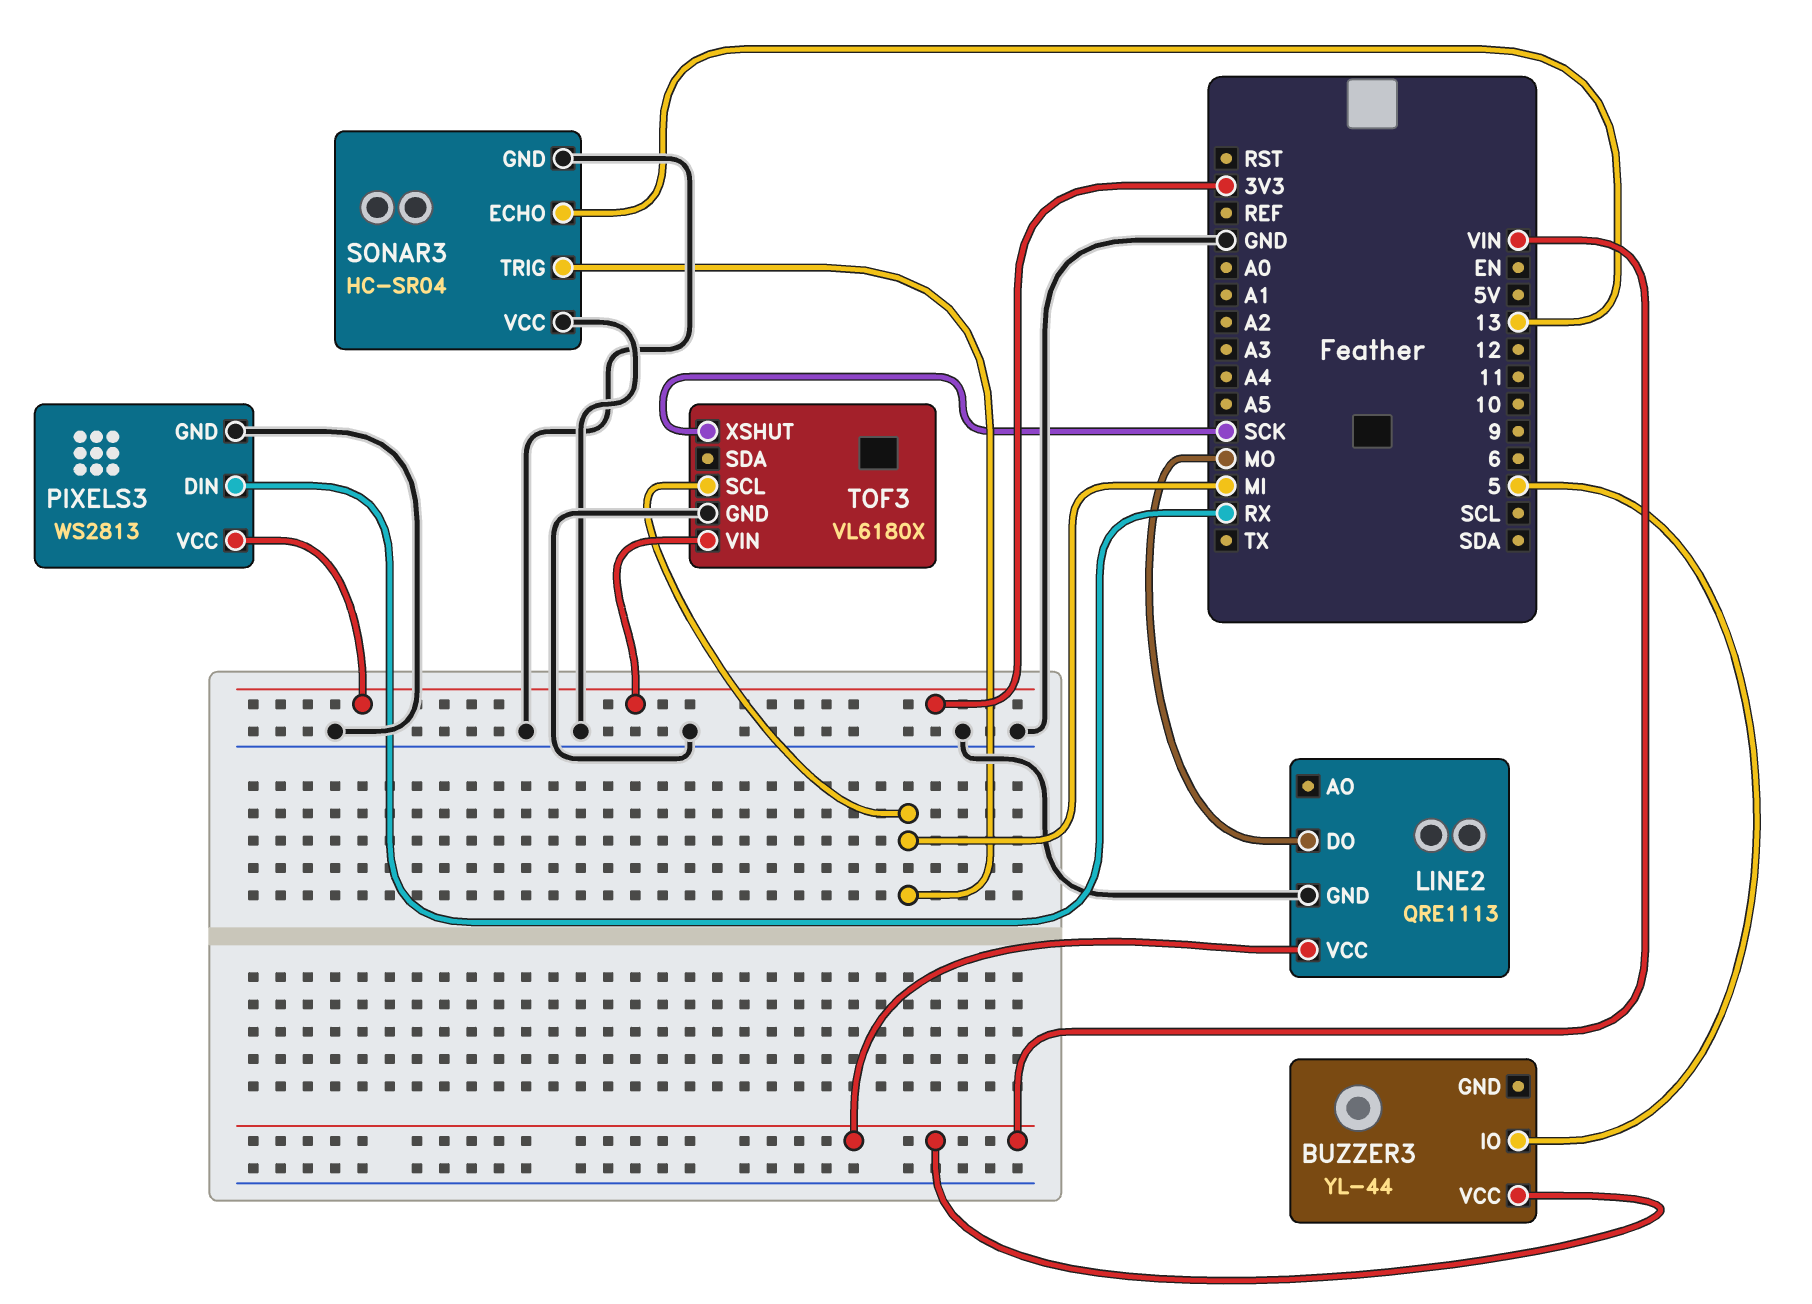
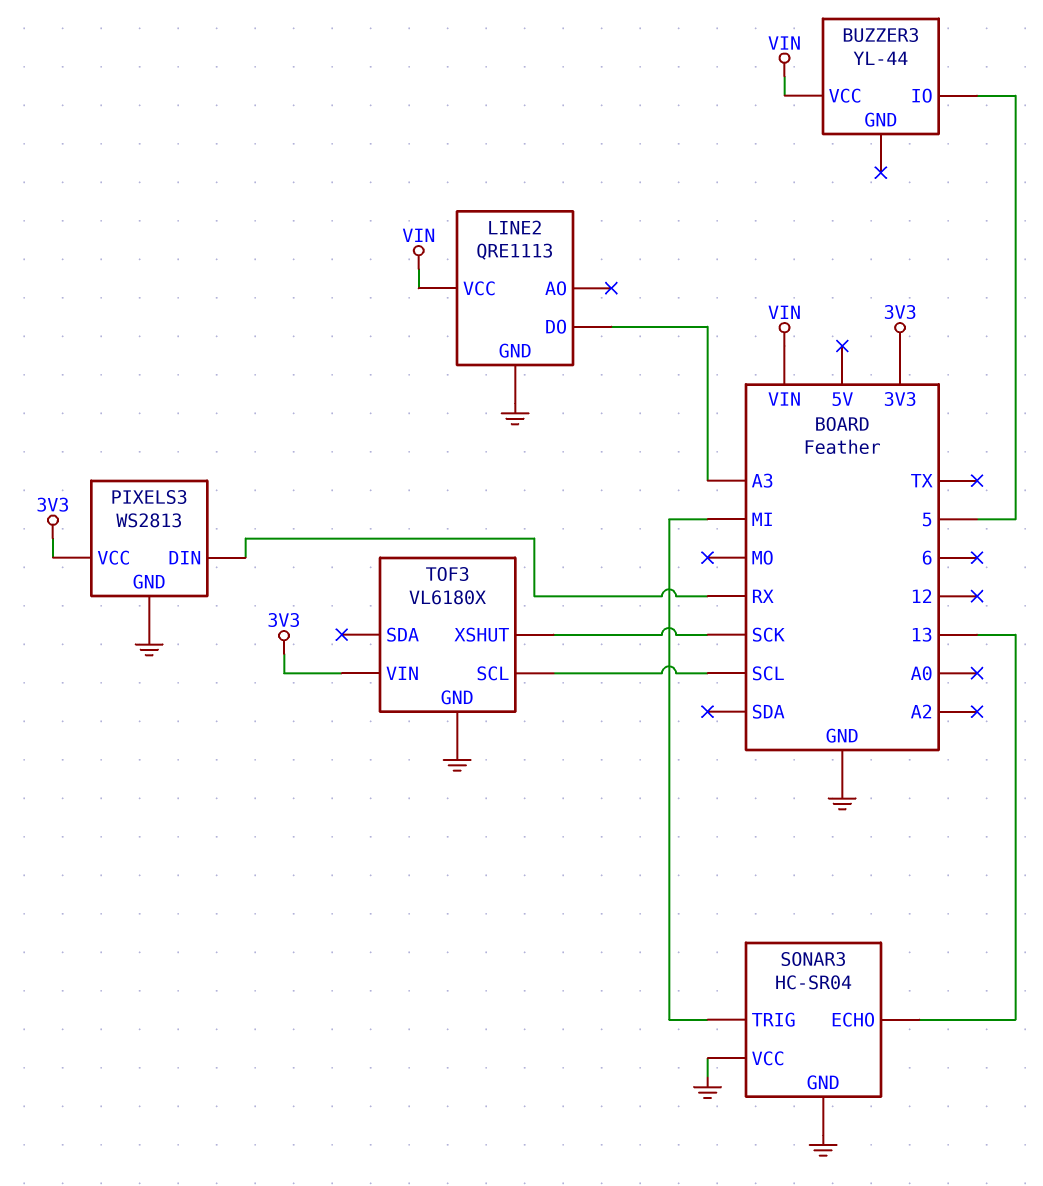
LINE2 pin DO: MO -> A3
TOF3 pin SCL: MI -> SCL

